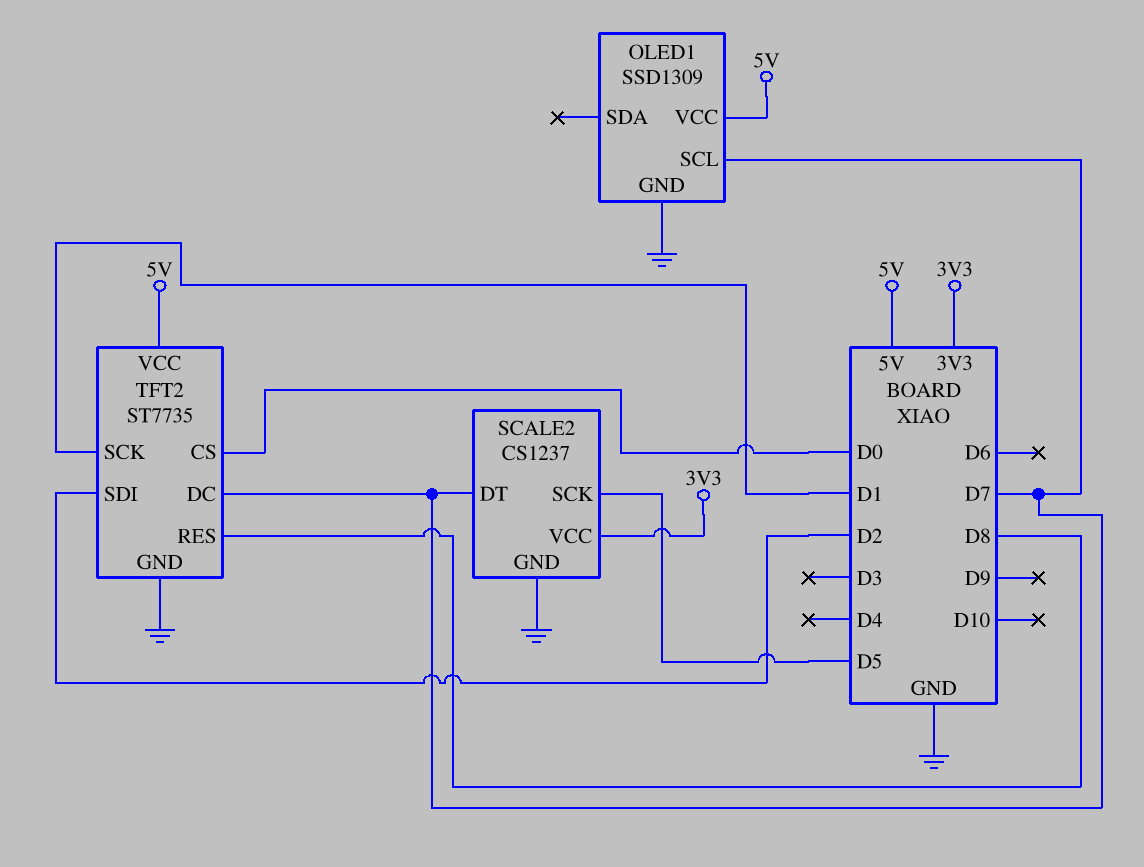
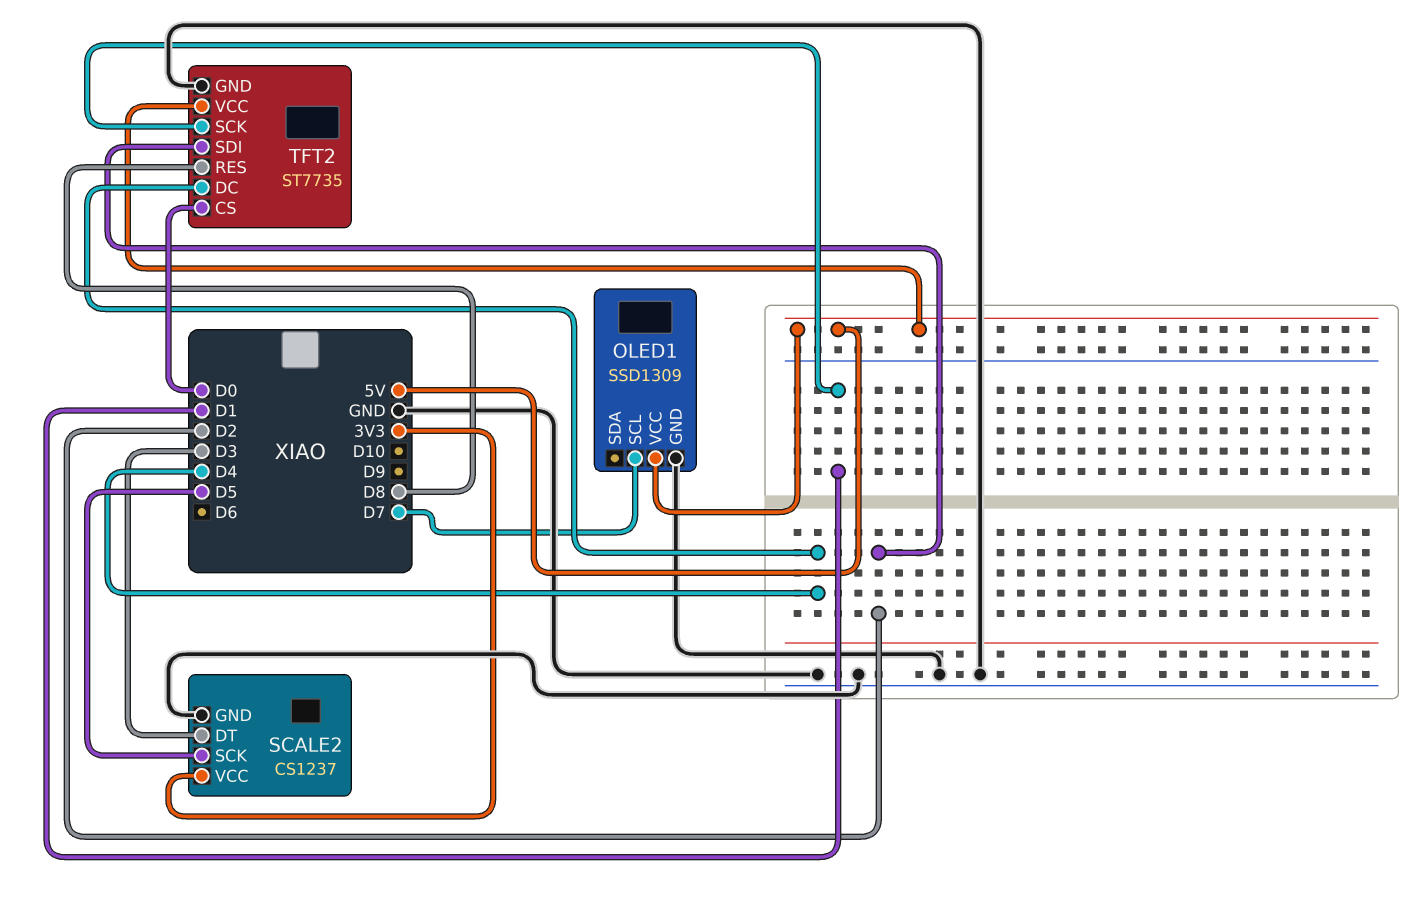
SCALE2 pin DT: D7 -> D3
TFT2 pin DC: D7 -> D4

